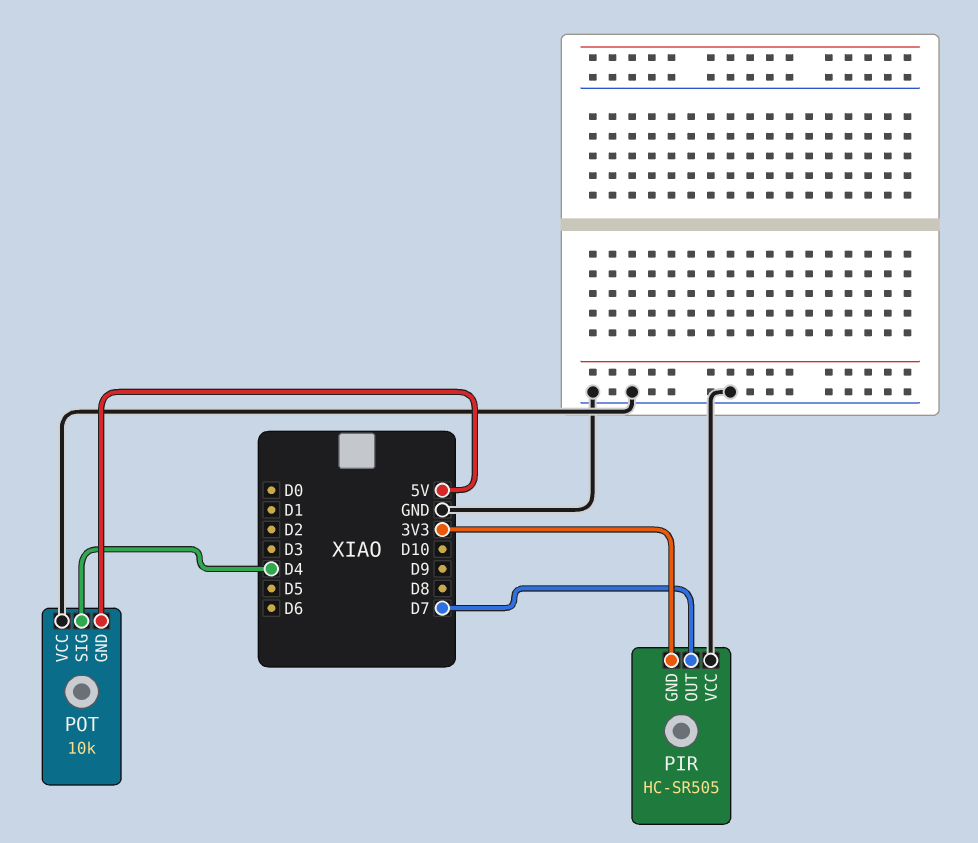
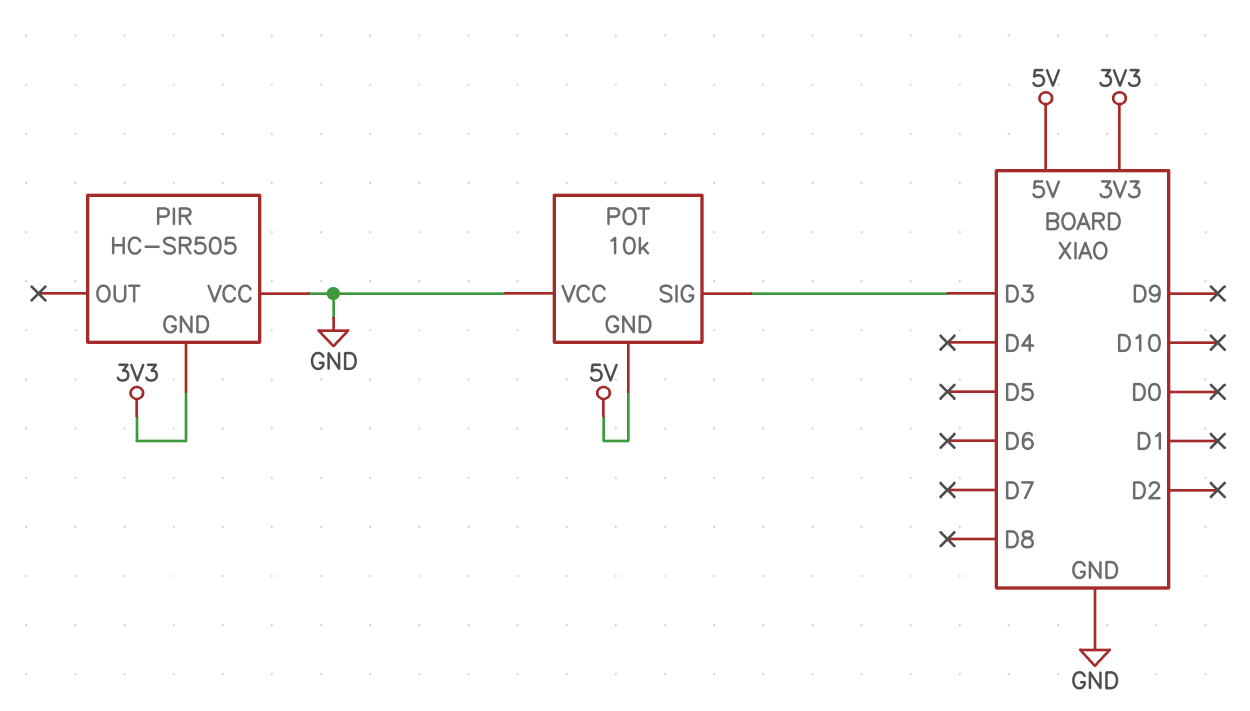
PIR pin OUT: D7 -> none
POT pin SIG: D4 -> D3

